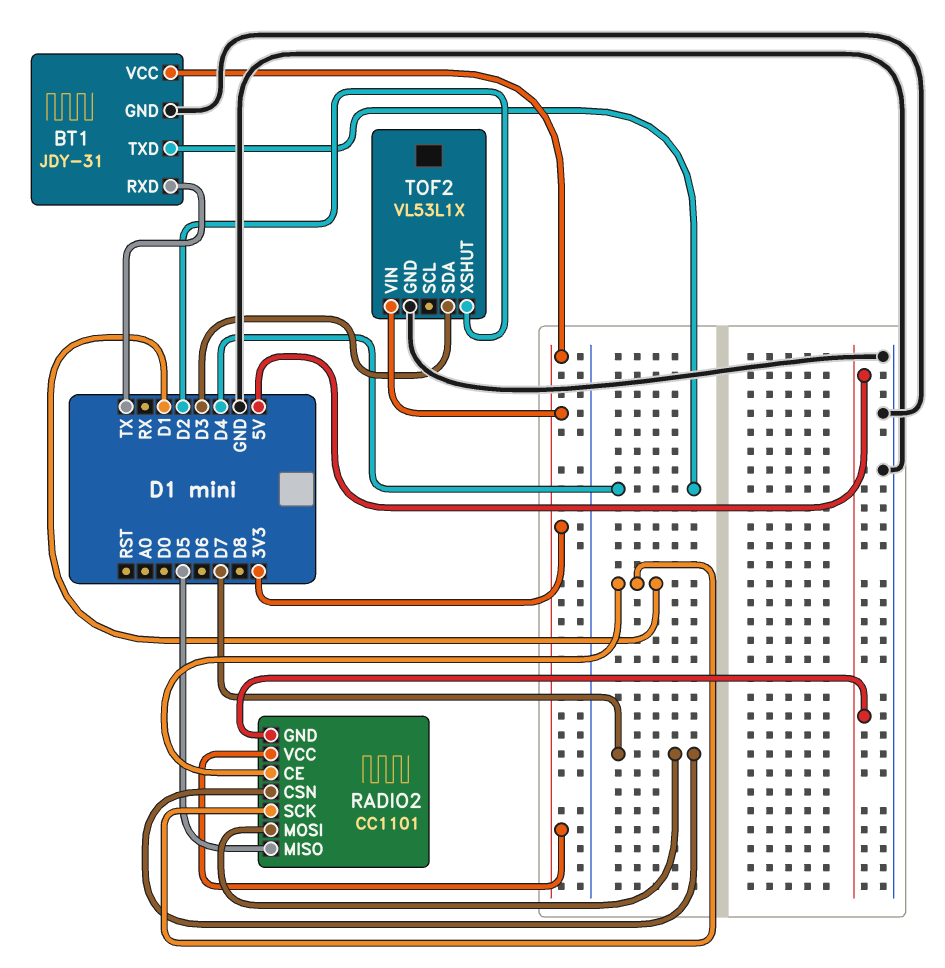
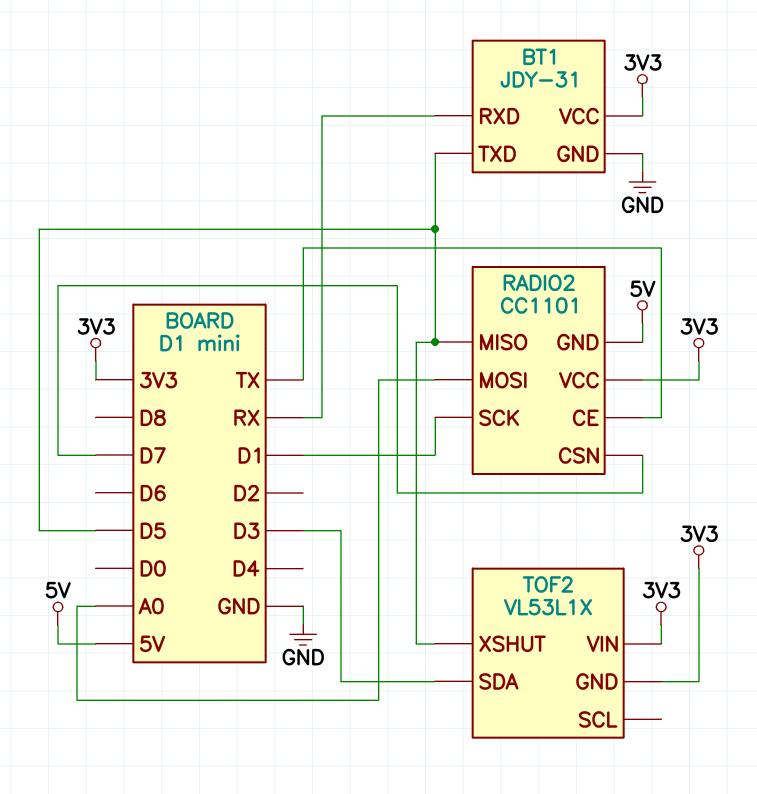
BT1 pin RXD: TX -> RX
BT1 pin TXD: D4 -> D5
RADIO2 pin CE: D1 -> TX
RADIO2 pin MOSI: D7 -> A0
TOF2 pin GND: GND -> 3V3
TOF2 pin XSHUT: D2 -> D5

